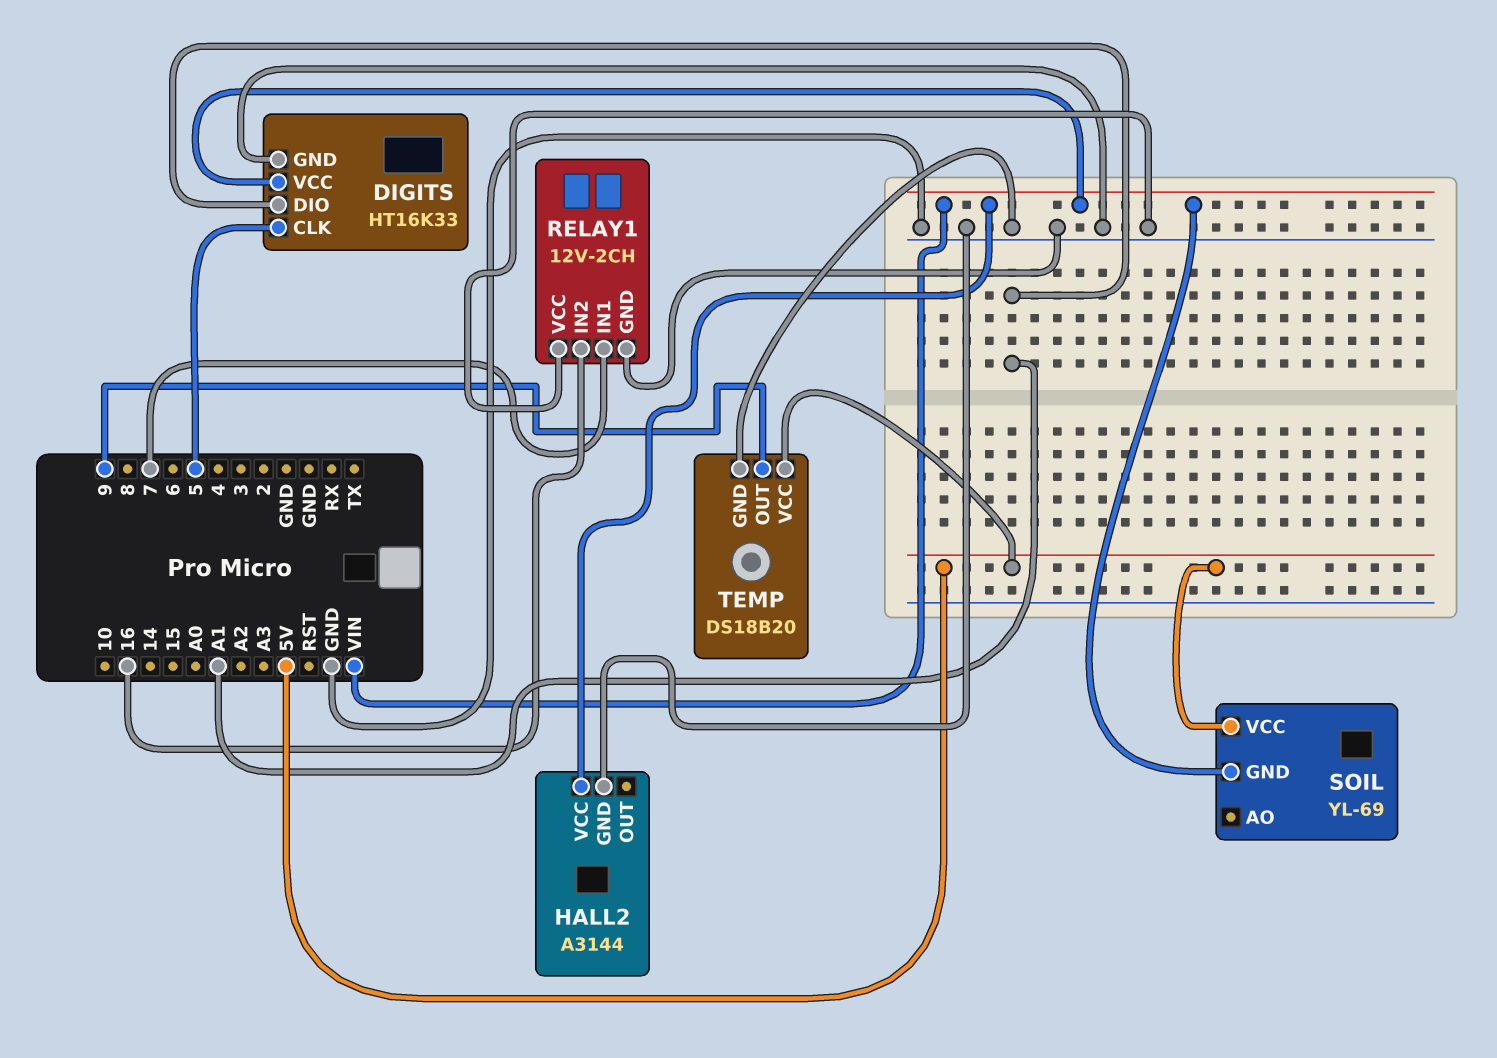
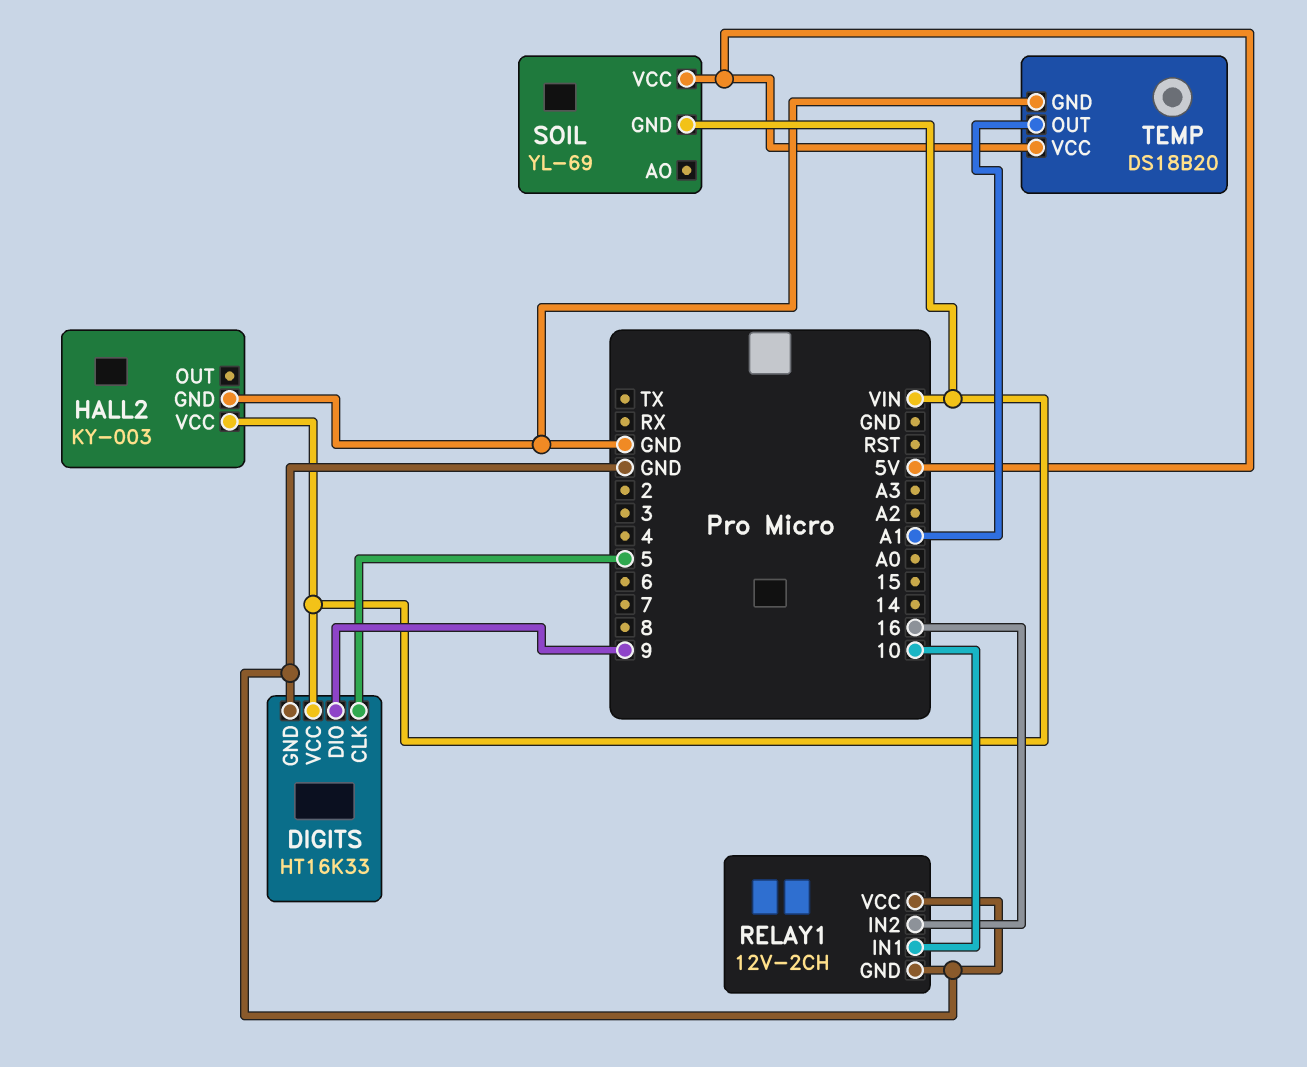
DIGITS pin DIO: A1 -> 9
HALL2: A3144 -> KY-003
RELAY1 pin IN1: 7 -> 10
TEMP pin OUT: 9 -> A1

